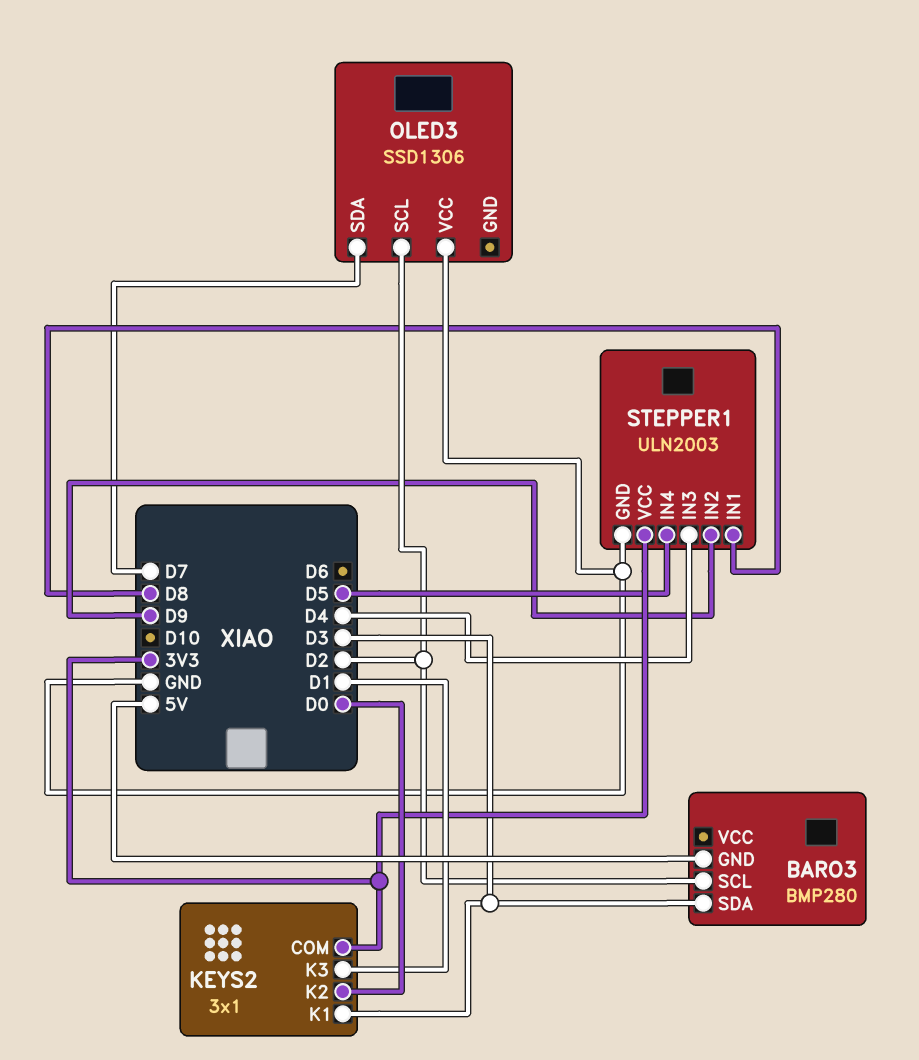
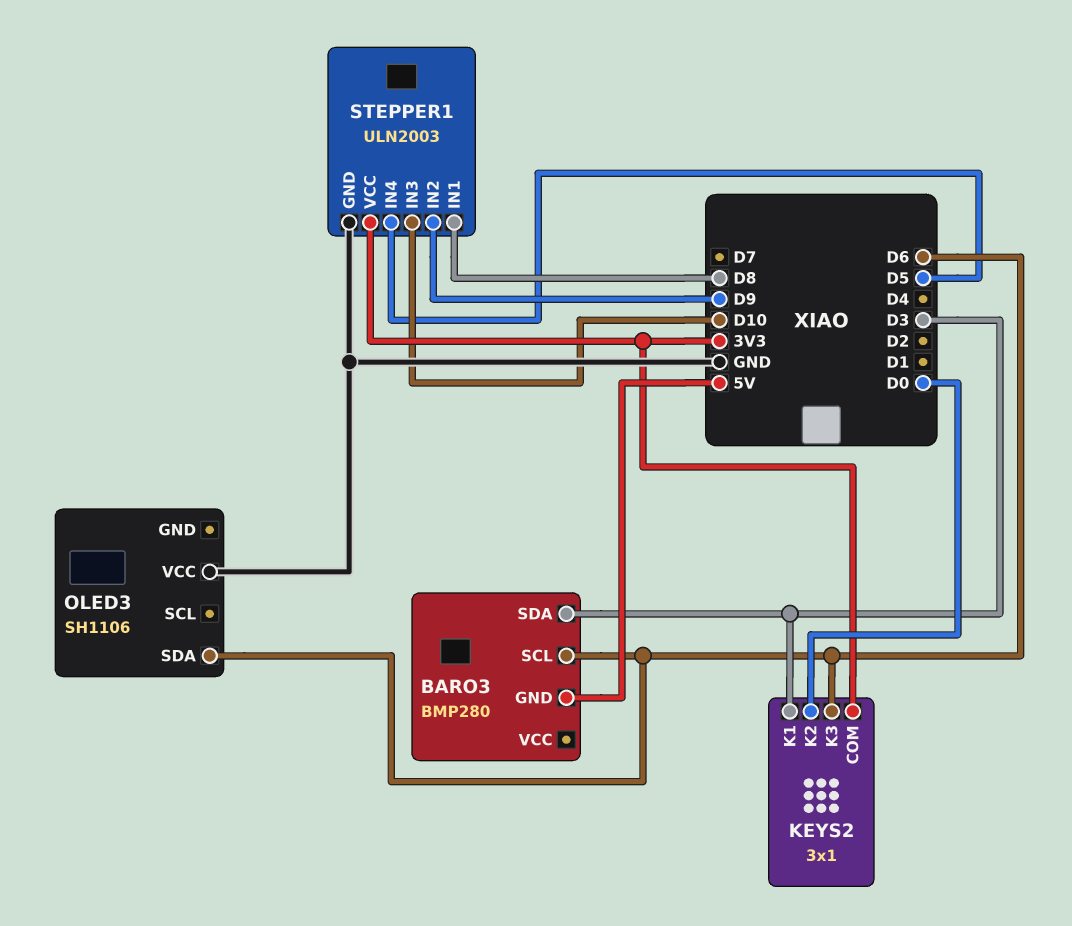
BARO3 pin SCL: D2 -> D6
KEYS2 pin K3: D1 -> D6
OLED3: SSD1306 -> SH1106
OLED3 pin SCL: D2 -> none
OLED3 pin SDA: D7 -> D6
STEPPER1 pin IN3: D4 -> D10

